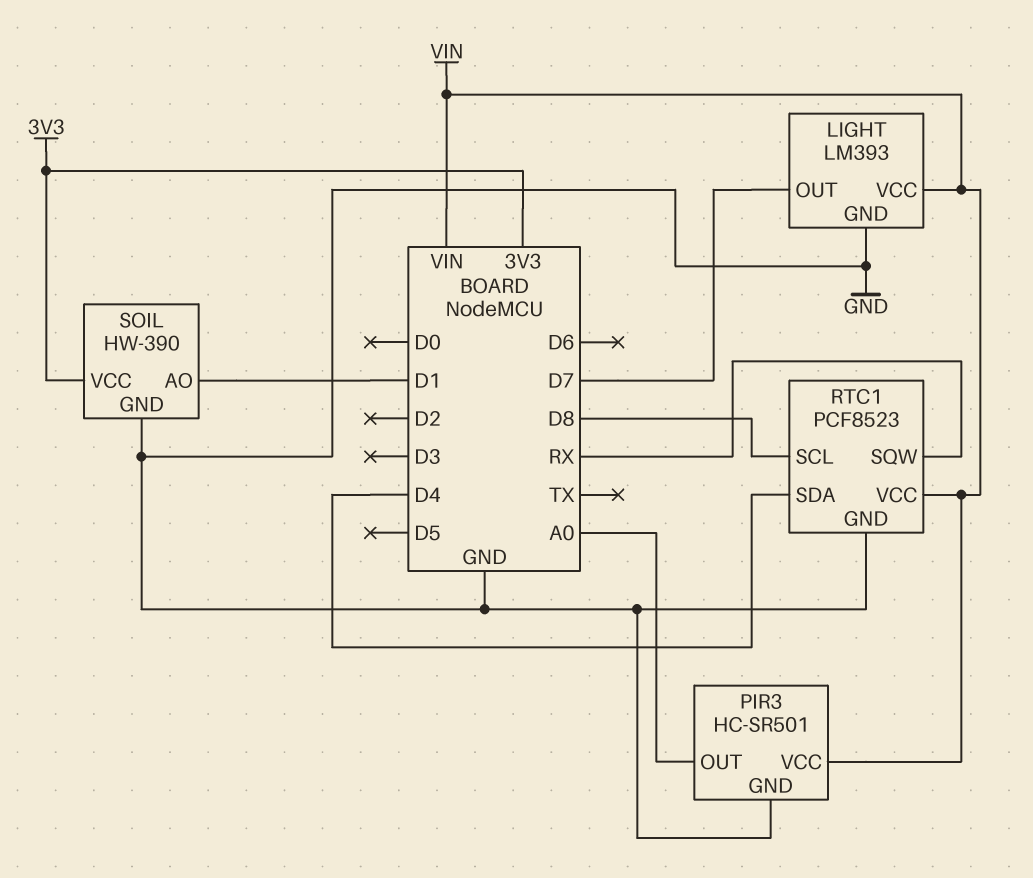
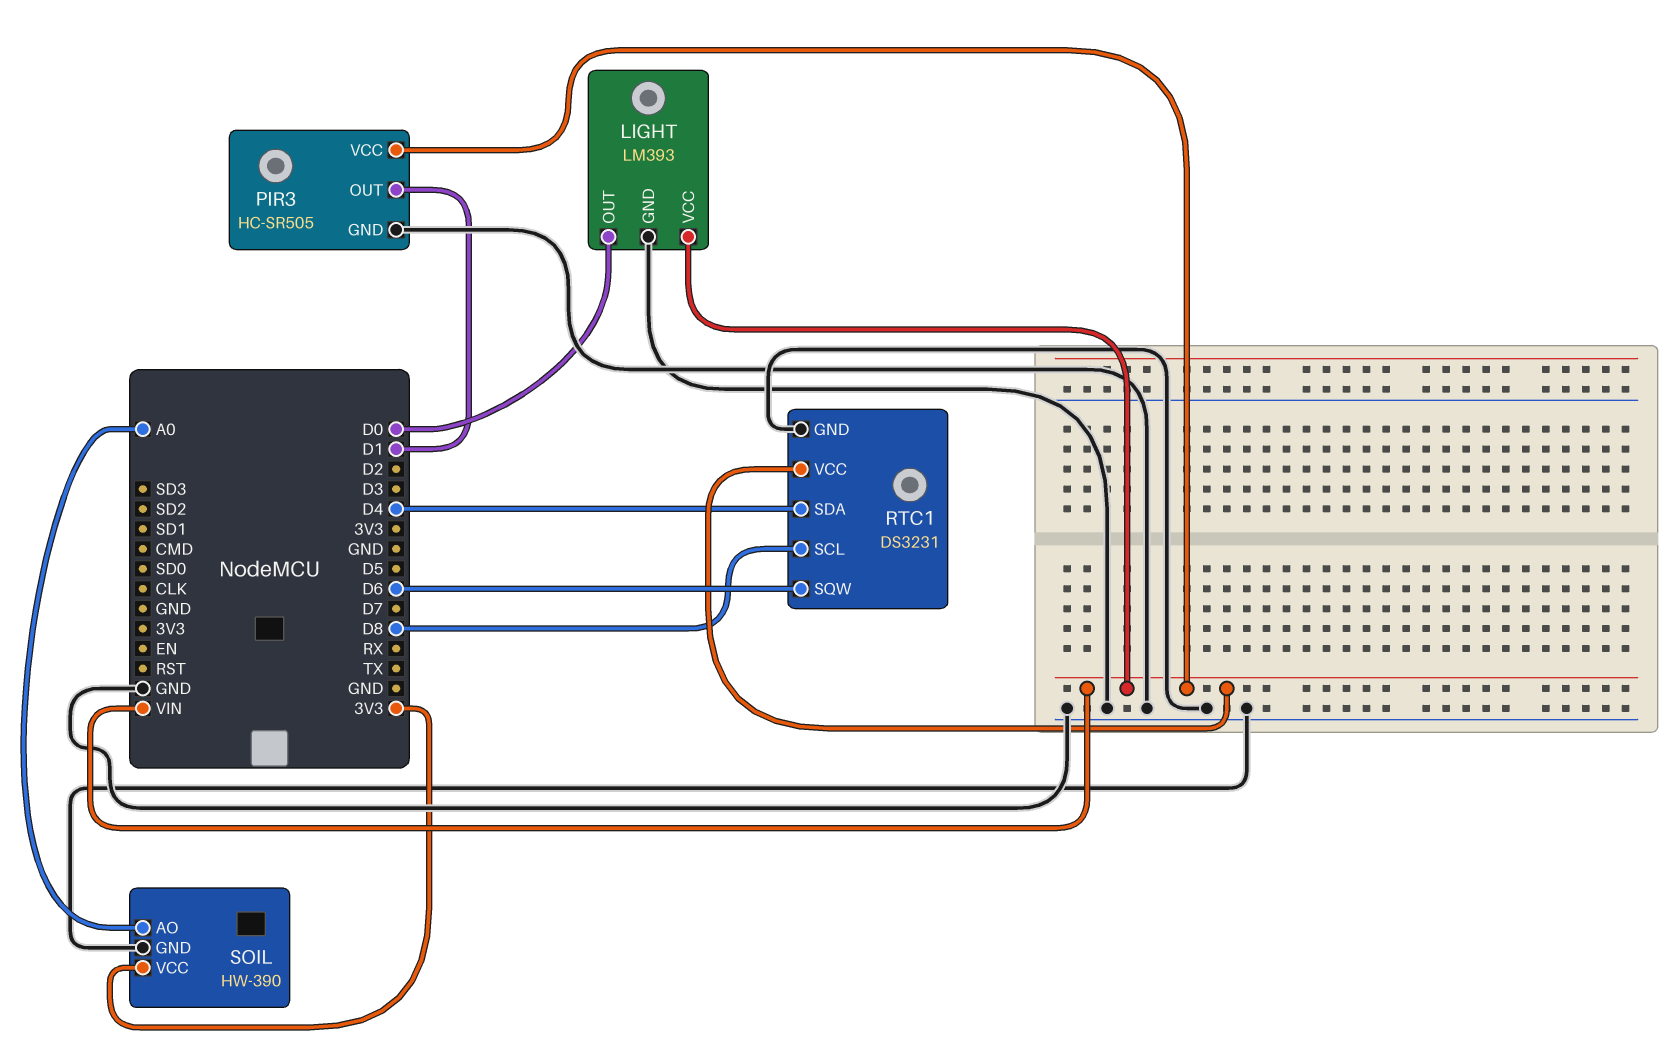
LIGHT pin OUT: D7 -> D0
PIR3: HC-SR501 -> HC-SR505
PIR3 pin OUT: A0 -> D1
RTC1: PCF8523 -> DS3231
RTC1 pin SQW: RX -> D6
SOIL pin AO: D1 -> A0

